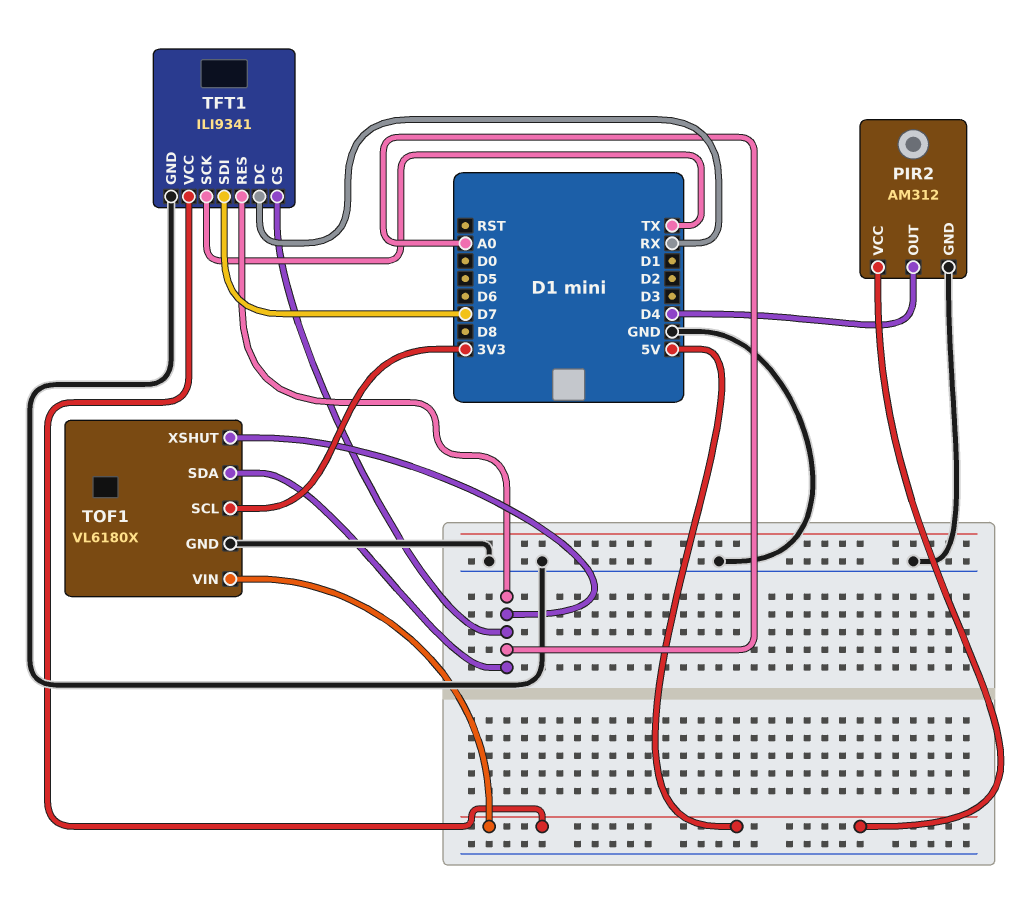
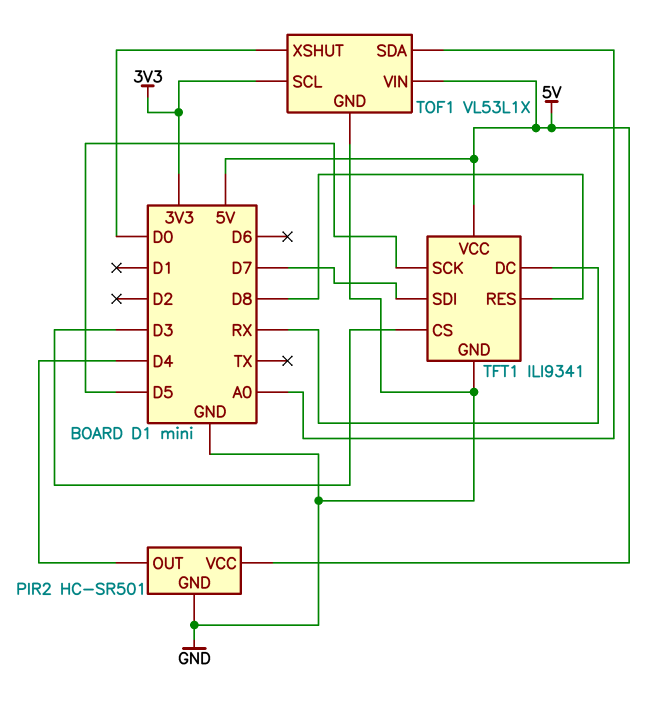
PIR2: AM312 -> HC-SR501
TFT1 pin CS: A0 -> D3
TFT1 pin RES: A0 -> D8
TFT1 pin SCK: TX -> D5
TOF1: VL6180X -> VL53L1X
TOF1 pin XSHUT: A0 -> D0

